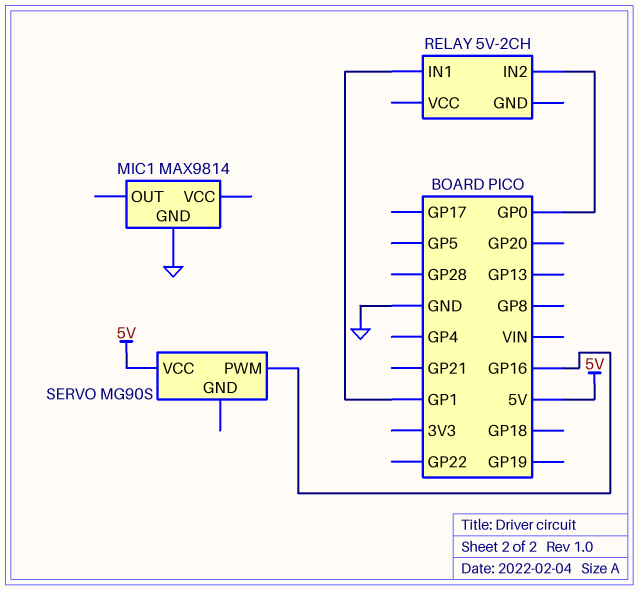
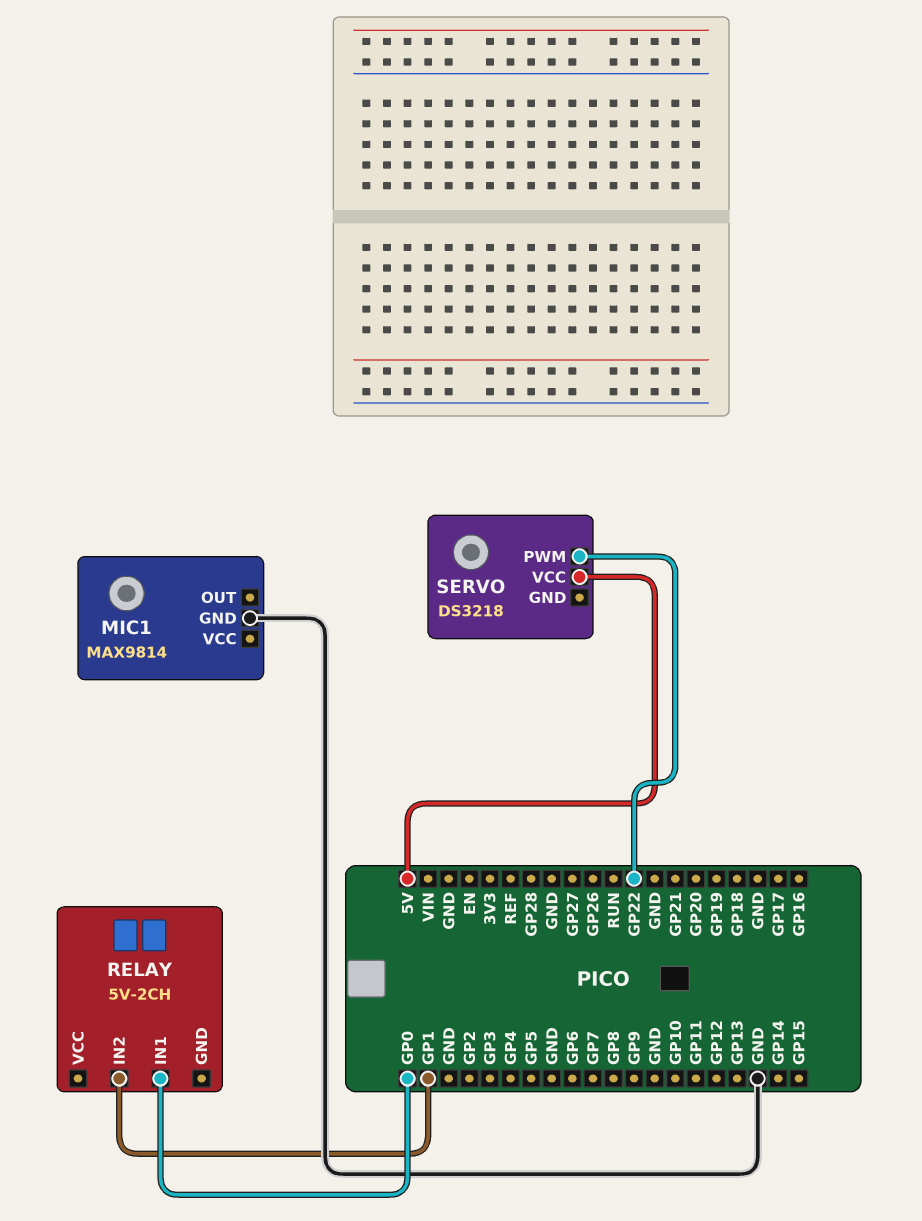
RELAY pin IN1: GP1 -> GP0
RELAY pin IN2: GP0 -> GP1
SERVO: MG90S -> DS3218
SERVO pin PWM: GP16 -> GP22

